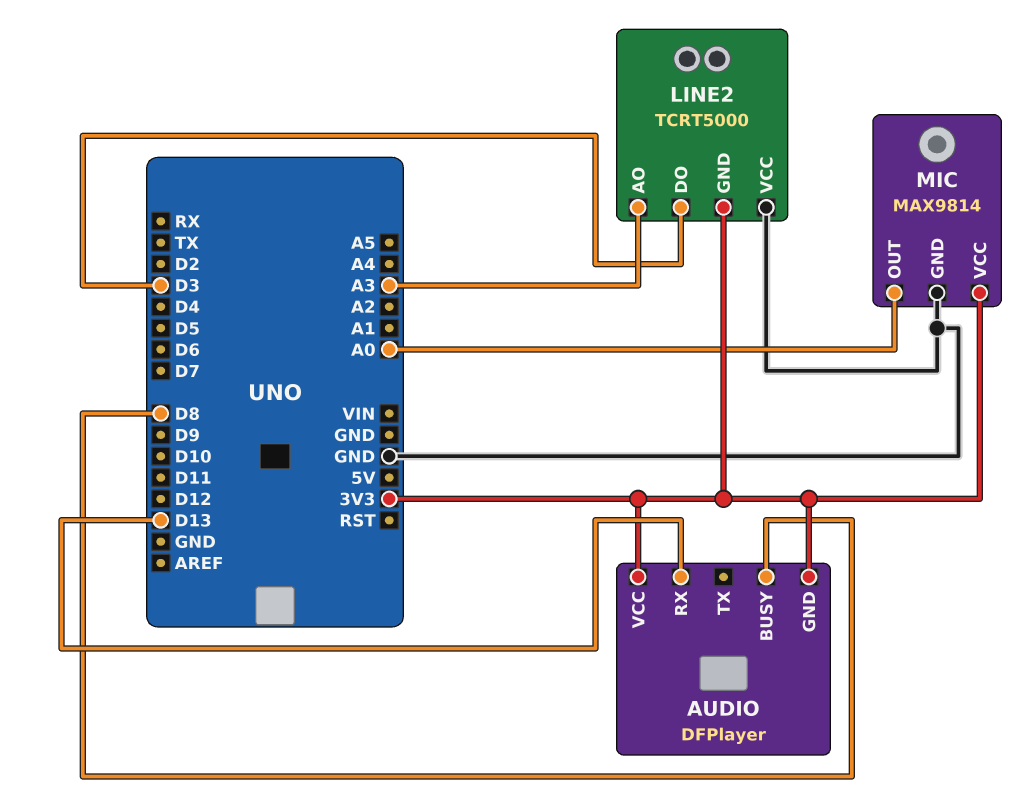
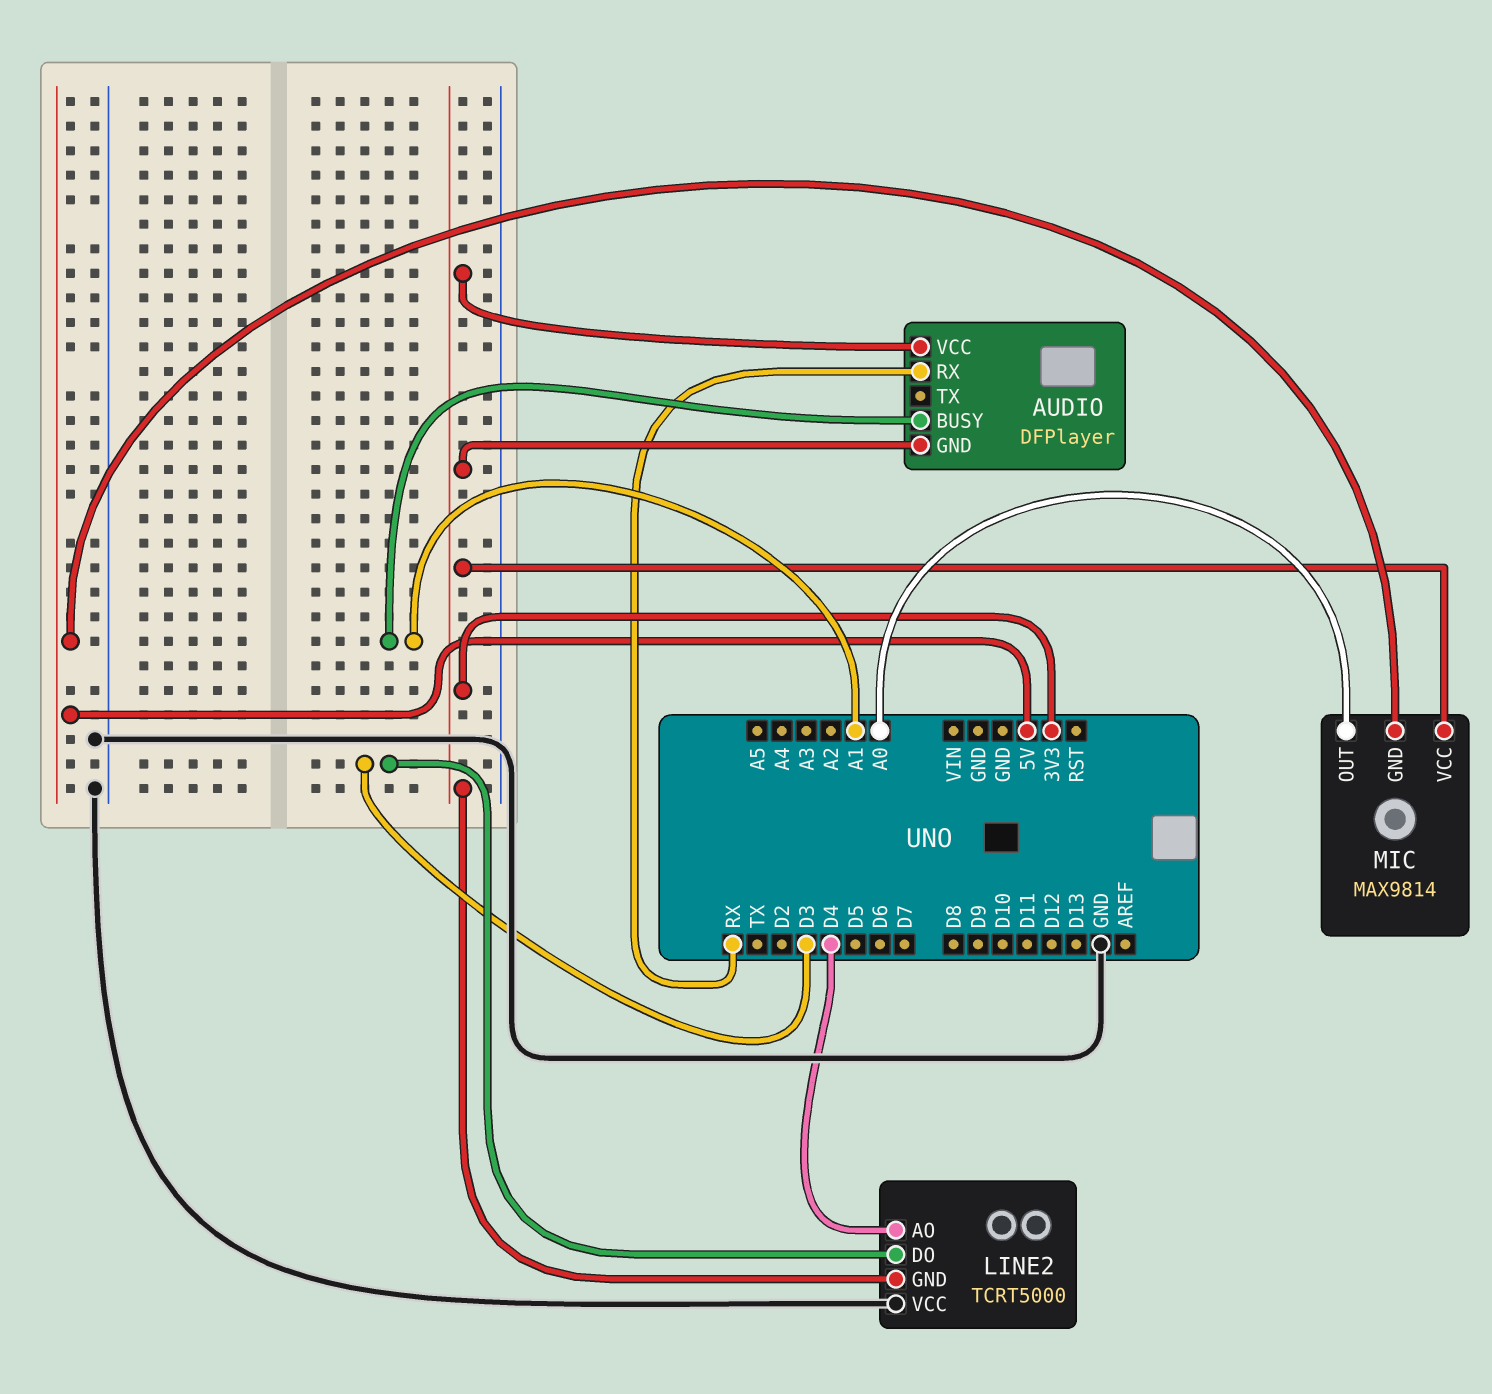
AUDIO pin BUSY: D8 -> A1
AUDIO pin RX: D13 -> RX
LINE2 pin AO: A3 -> D4
MIC pin GND: GND -> 5V

